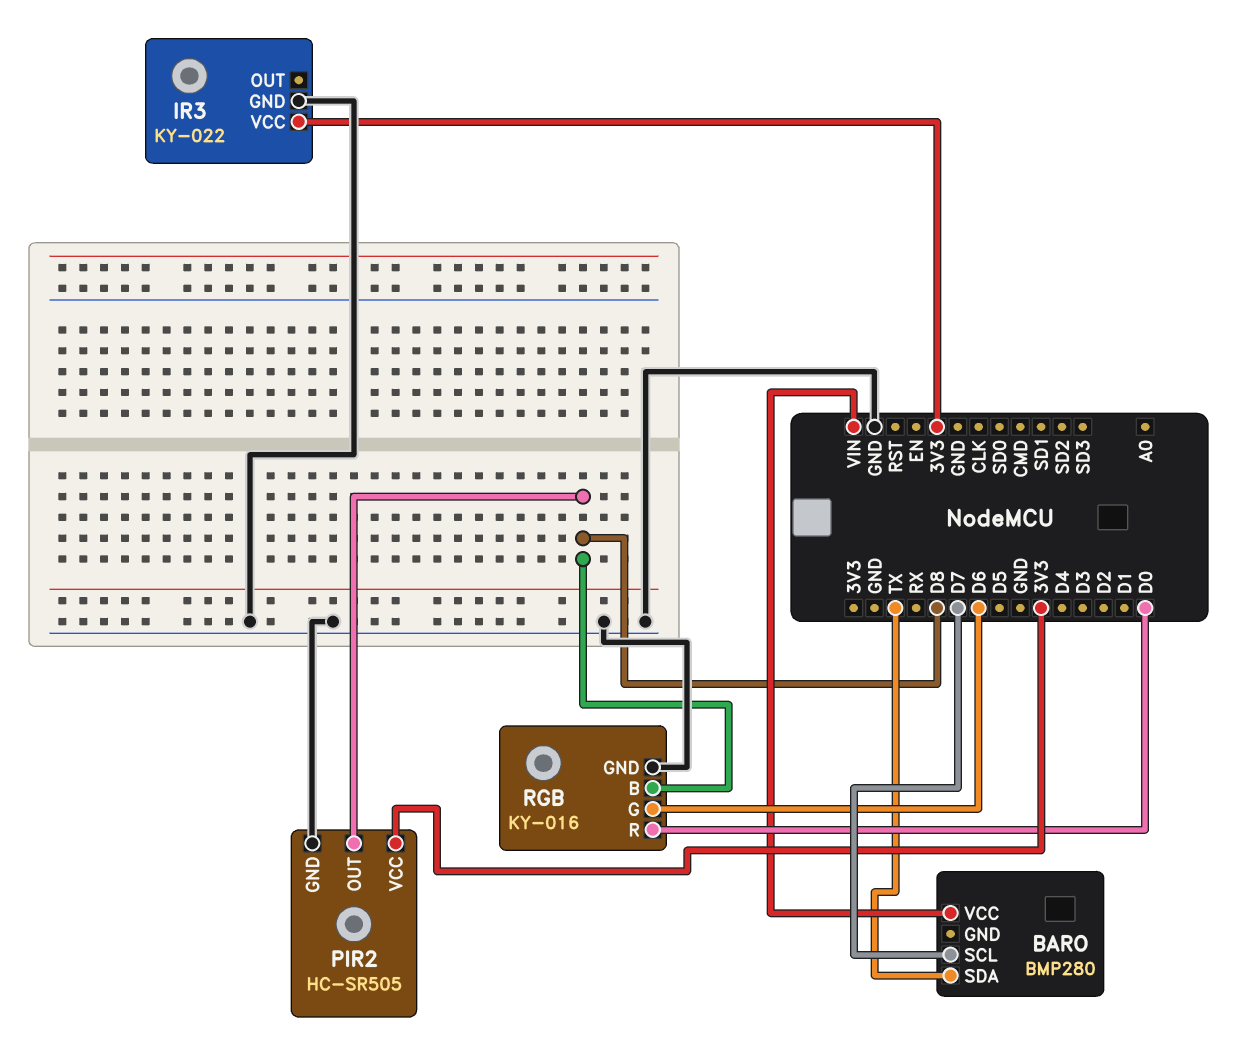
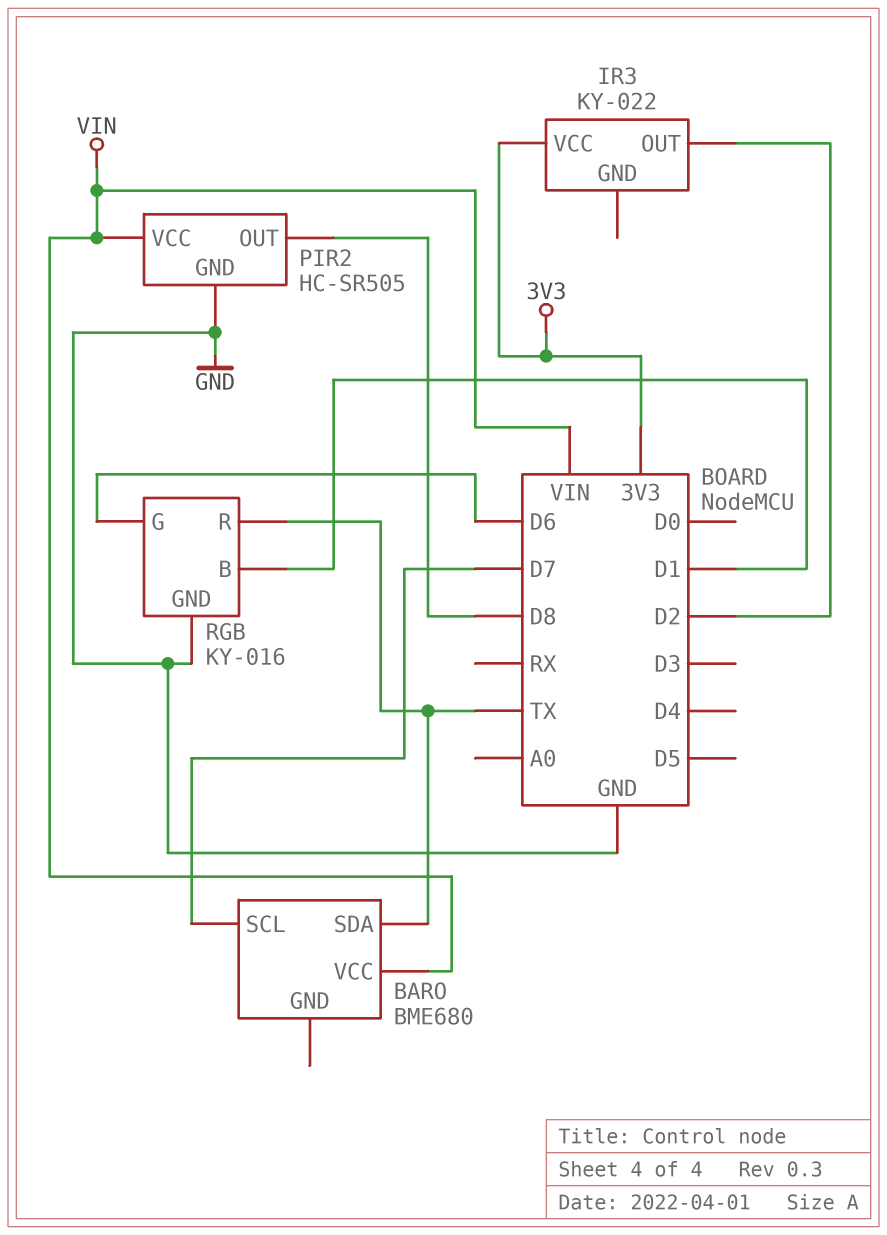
BARO: BMP280 -> BME680
IR3 pin GND: GND -> none
IR3 pin OUT: none -> D2
PIR2 pin VCC: 3V3 -> VIN
RGB pin B: D8 -> D1
RGB pin R: D0 -> TX

